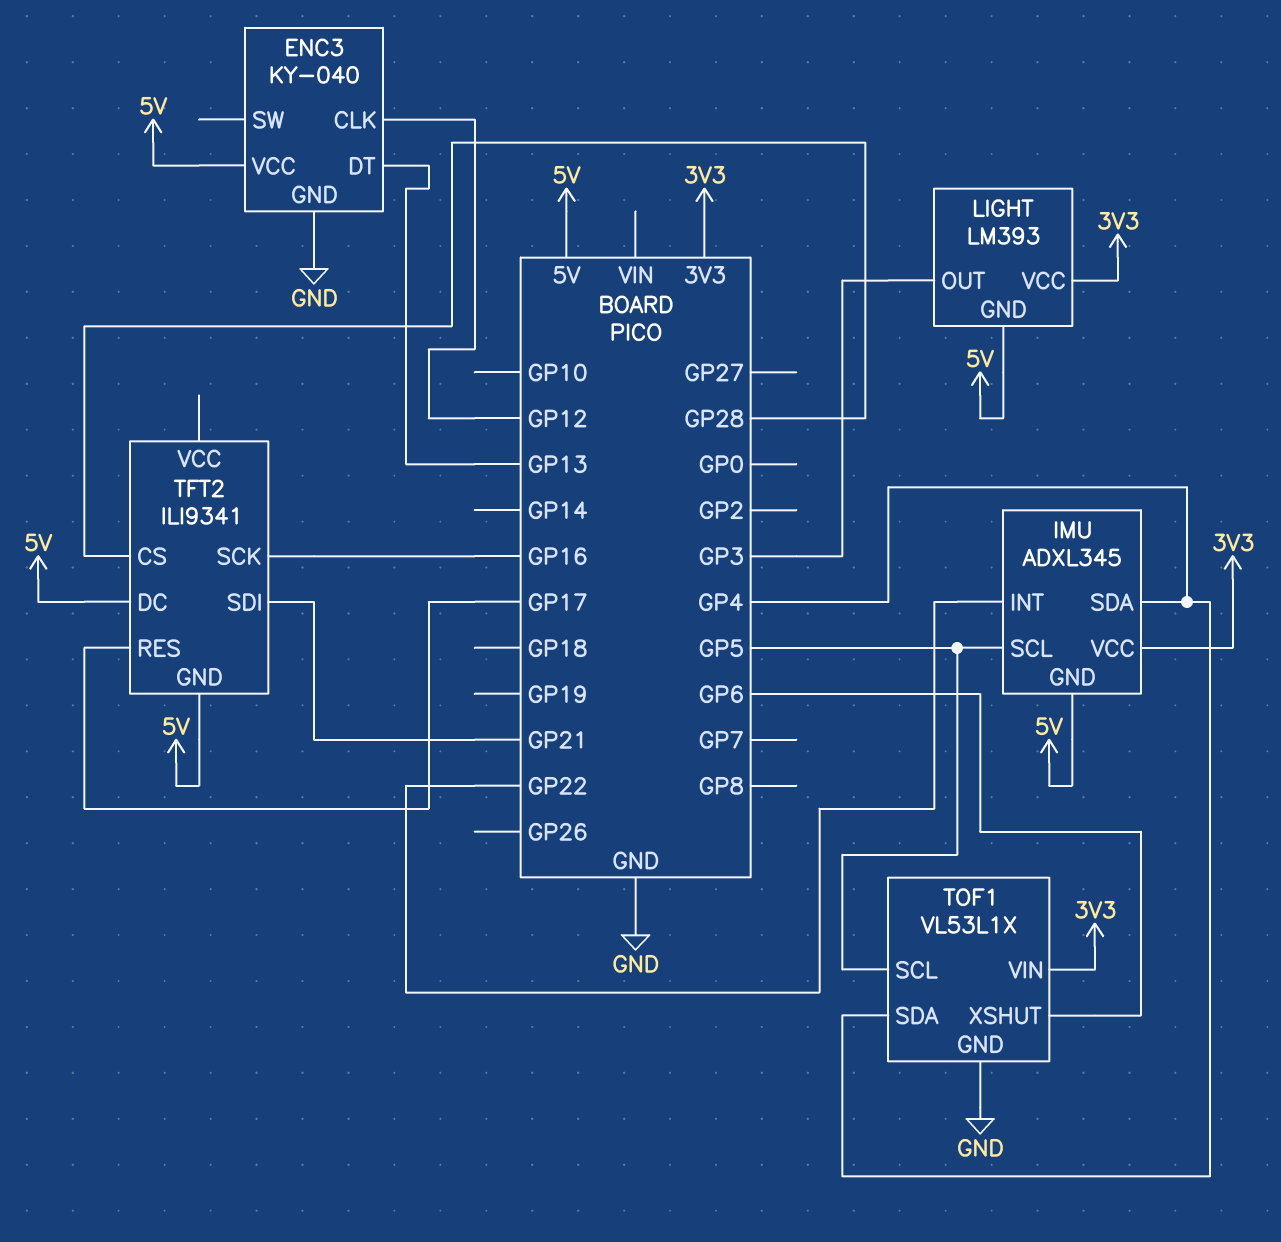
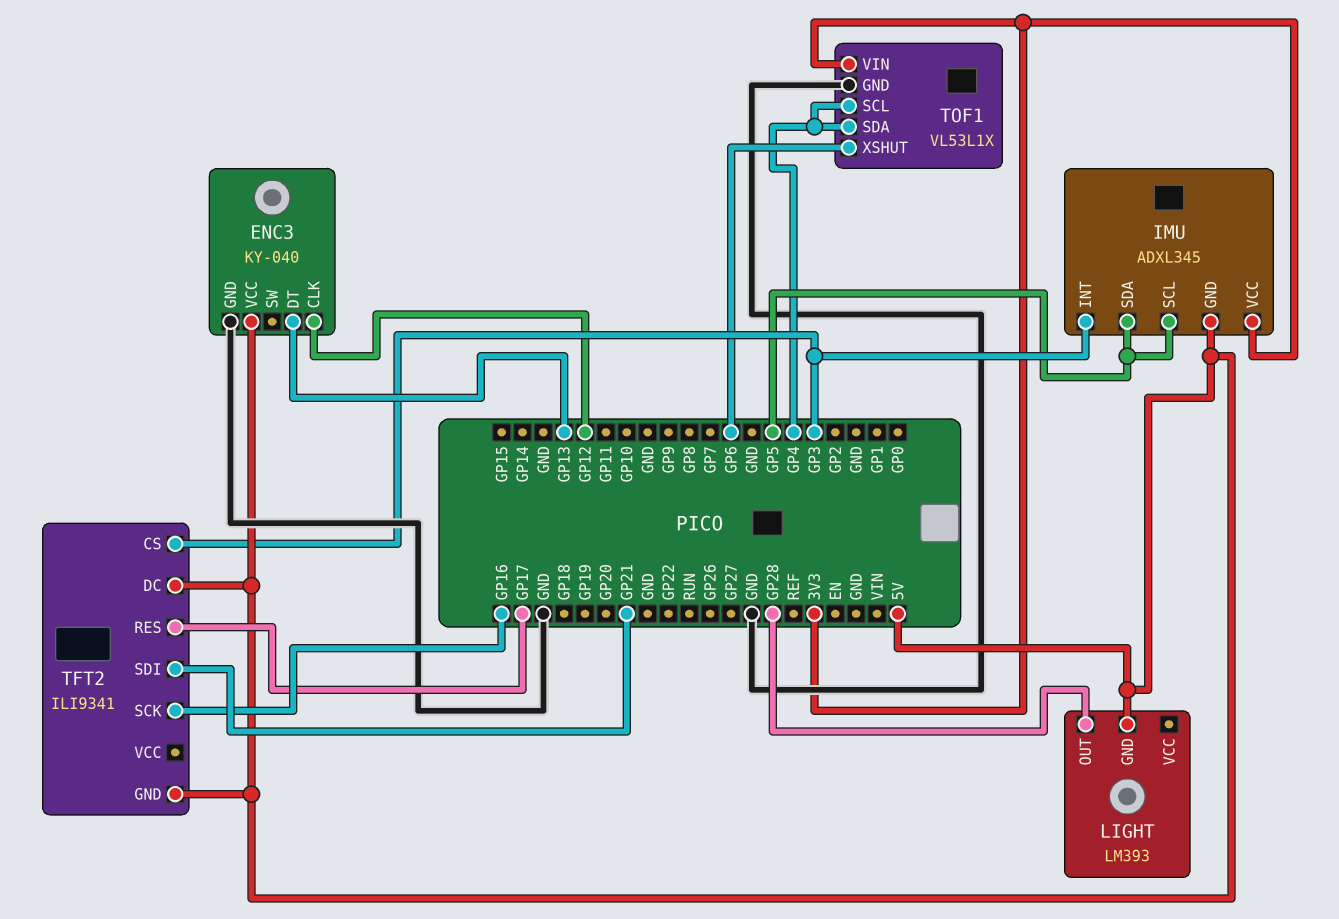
IMU pin INT: GP22 -> GP3
IMU pin SDA: GP4 -> GP5
LIGHT pin OUT: GP3 -> GP28
LIGHT pin VCC: 3V3 -> none
TFT2 pin CS: GP28 -> GP3
TOF1 pin SCL: GP5 -> GP4

